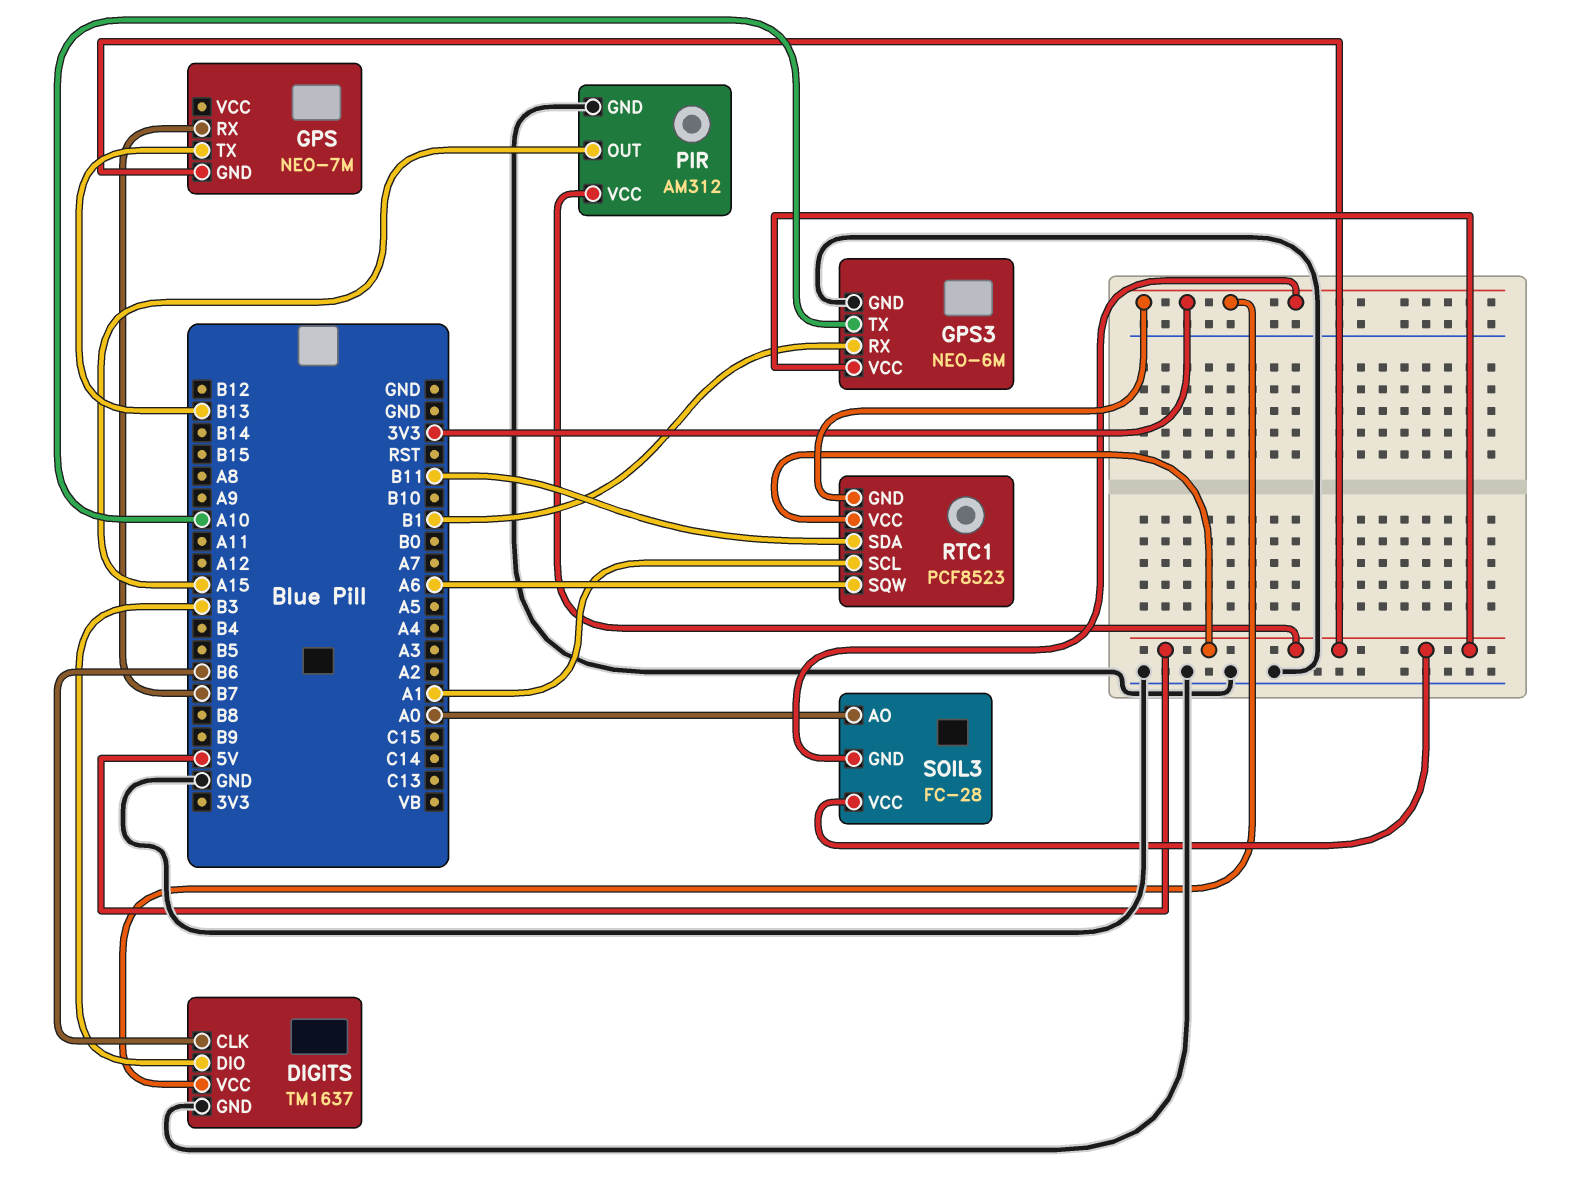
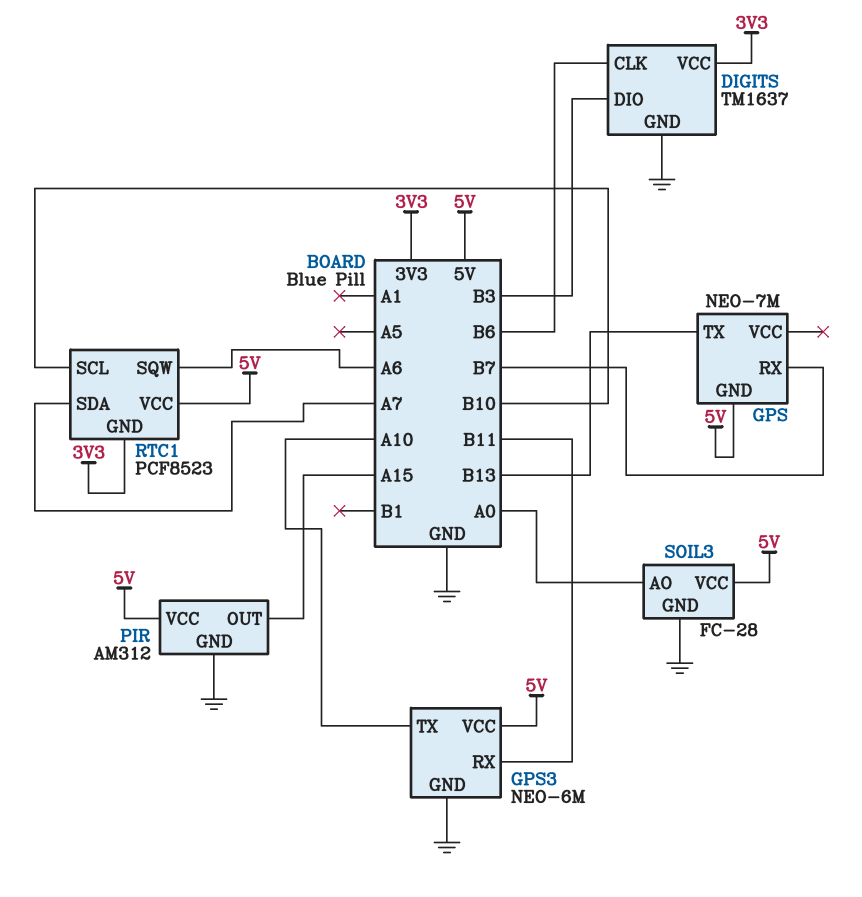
GPS3 pin RX: B1 -> B11
RTC1 pin SCL: A1 -> B10
RTC1 pin SDA: B11 -> A7
SOIL3 pin GND: 3V3 -> GND

